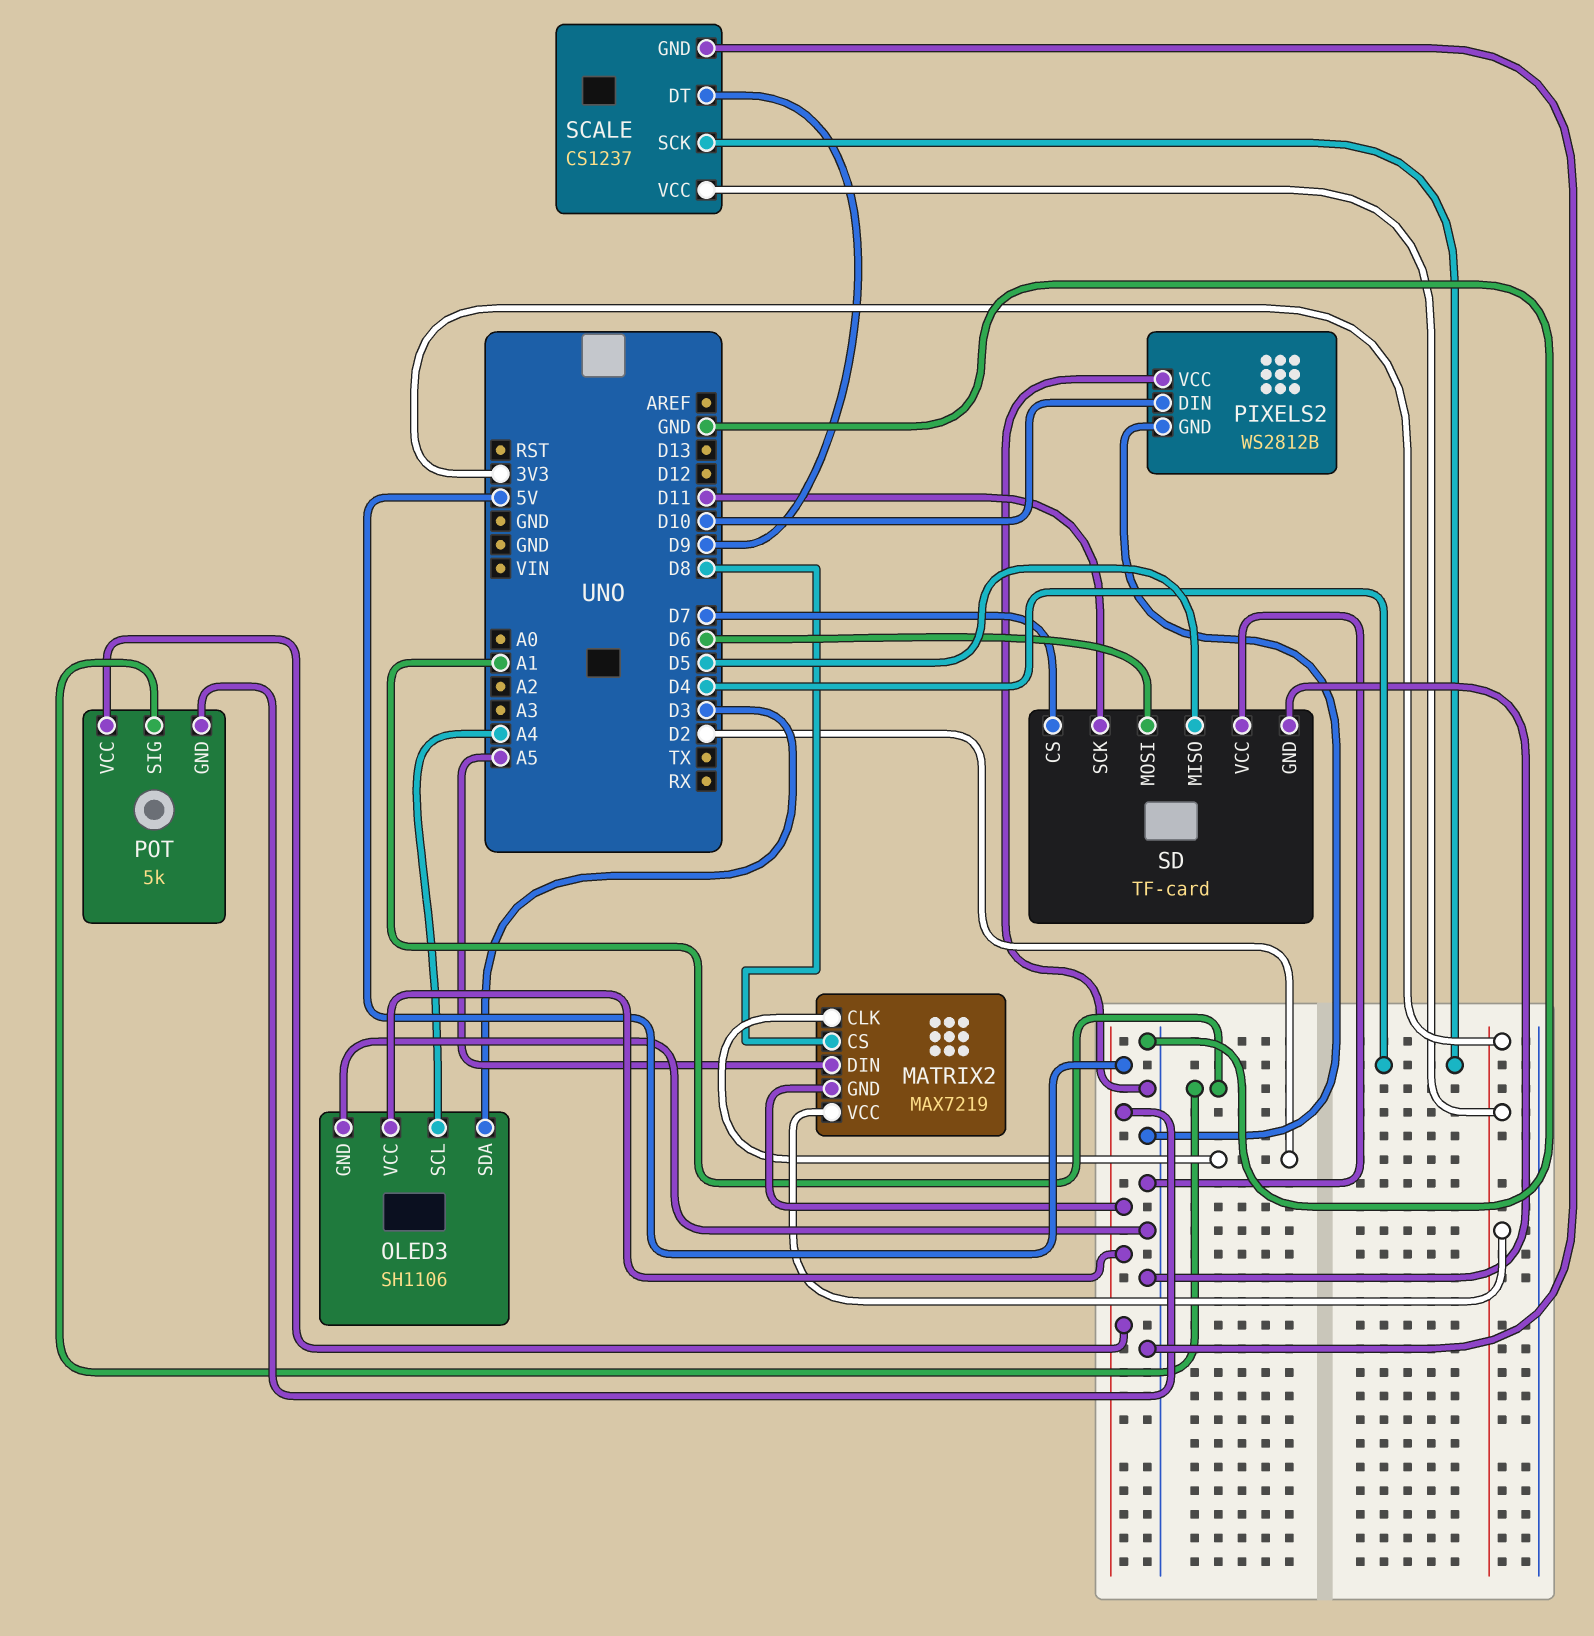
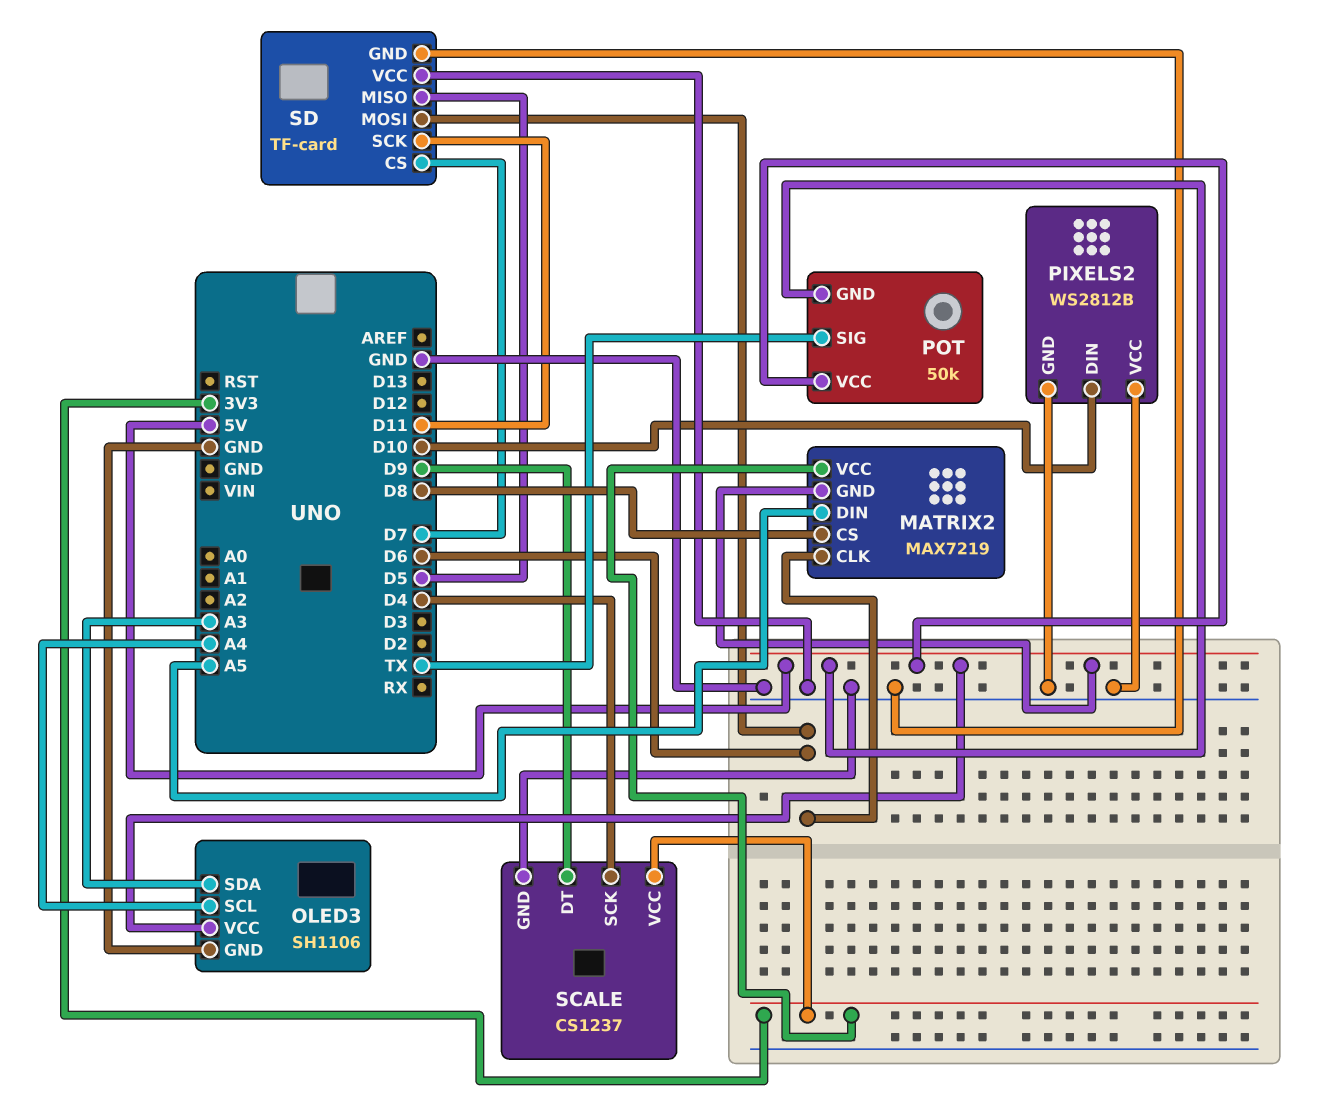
MATRIX2 pin CLK: D2 -> D6
OLED3 pin SDA: D3 -> A3
POT: 5k -> 50k
POT pin SIG: A1 -> TX

